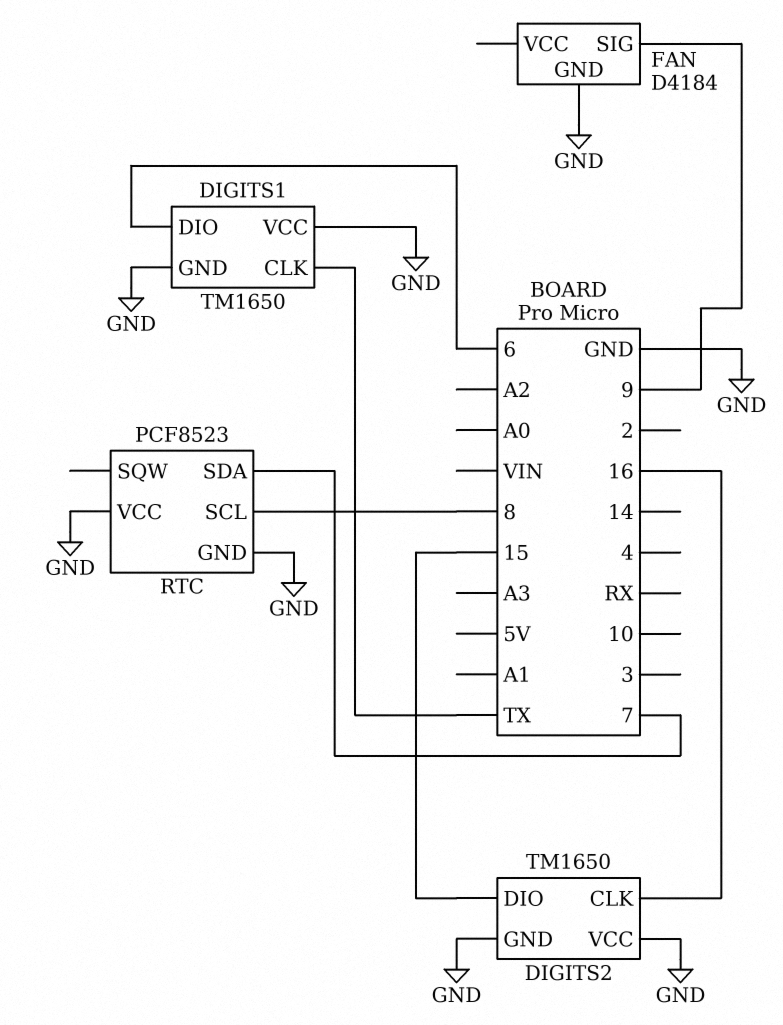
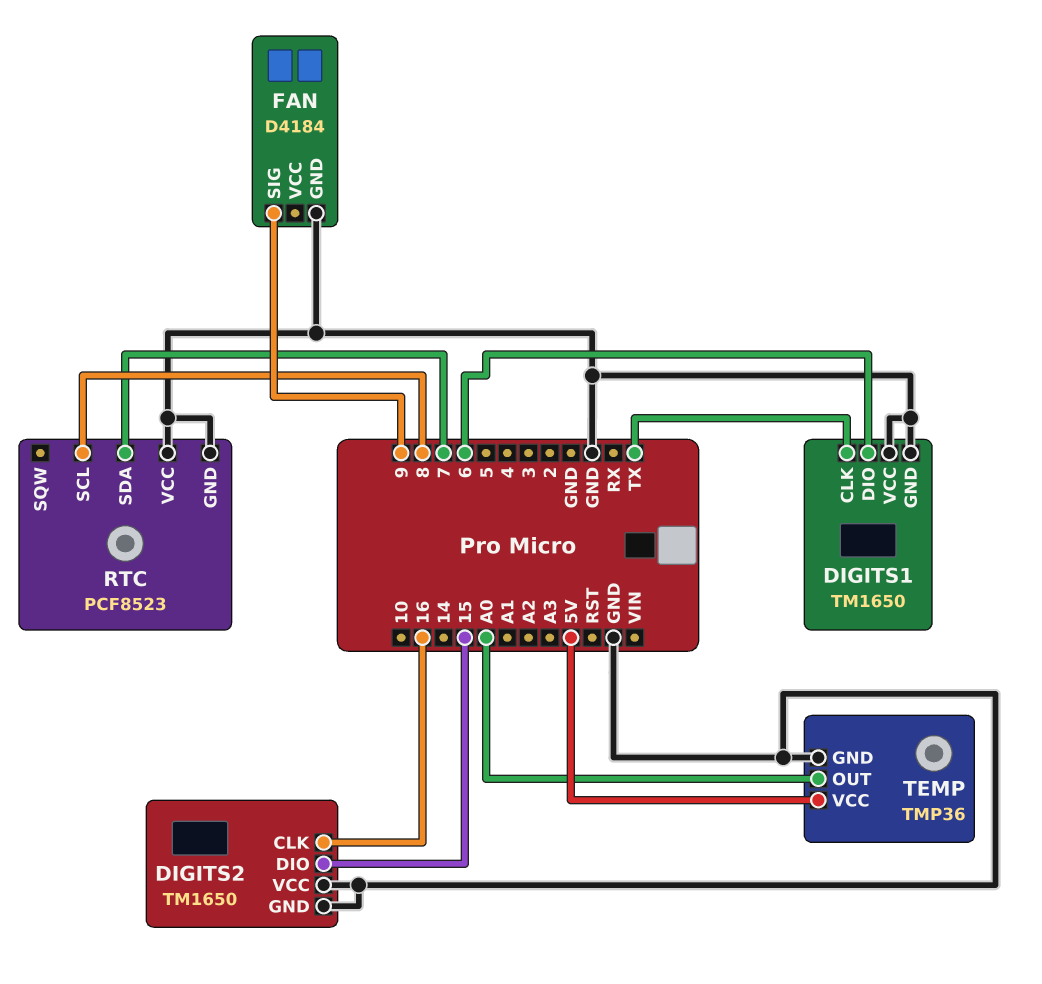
TEMP: none -> TMP36
TEMP pin GND: none -> GND
TEMP pin OUT: none -> A0
TEMP pin VCC: none -> 5V

